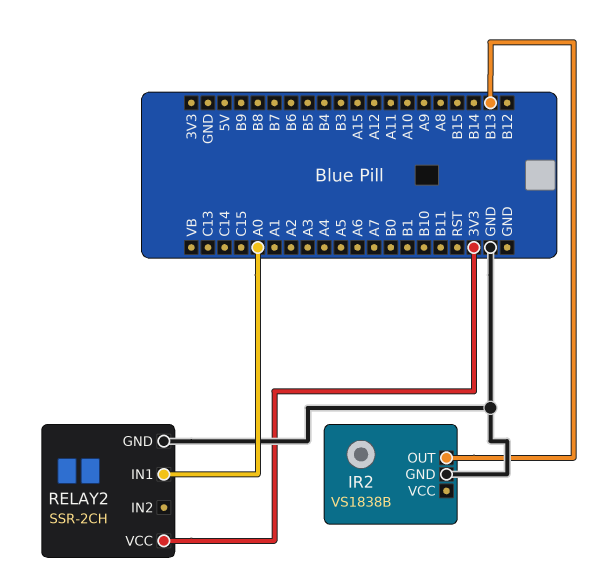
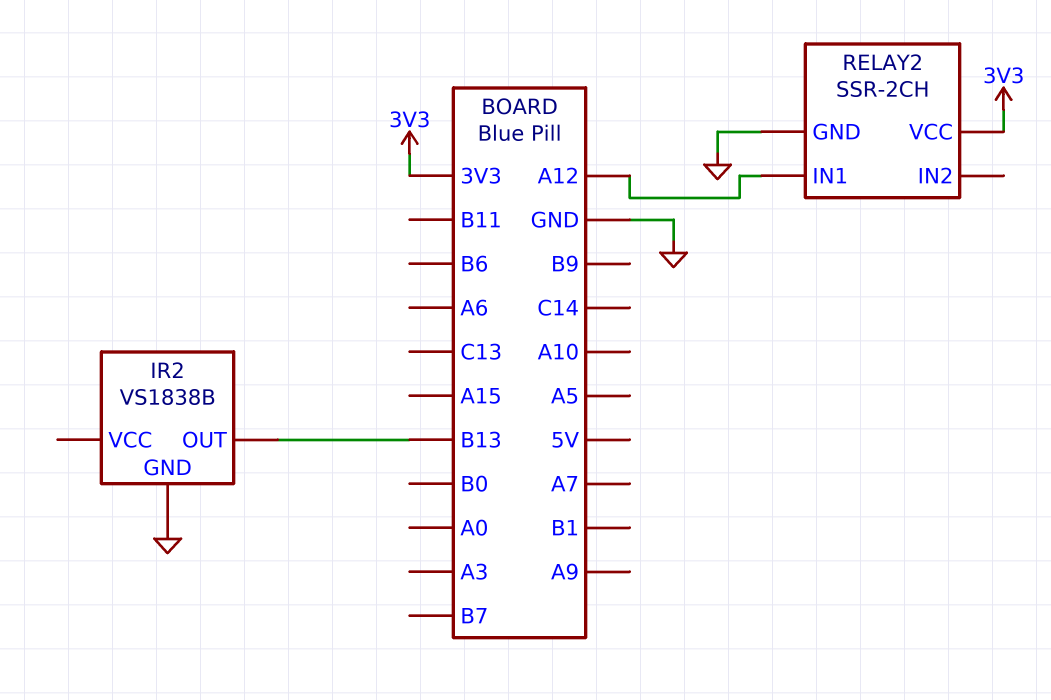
RELAY2 pin IN1: A0 -> A12

